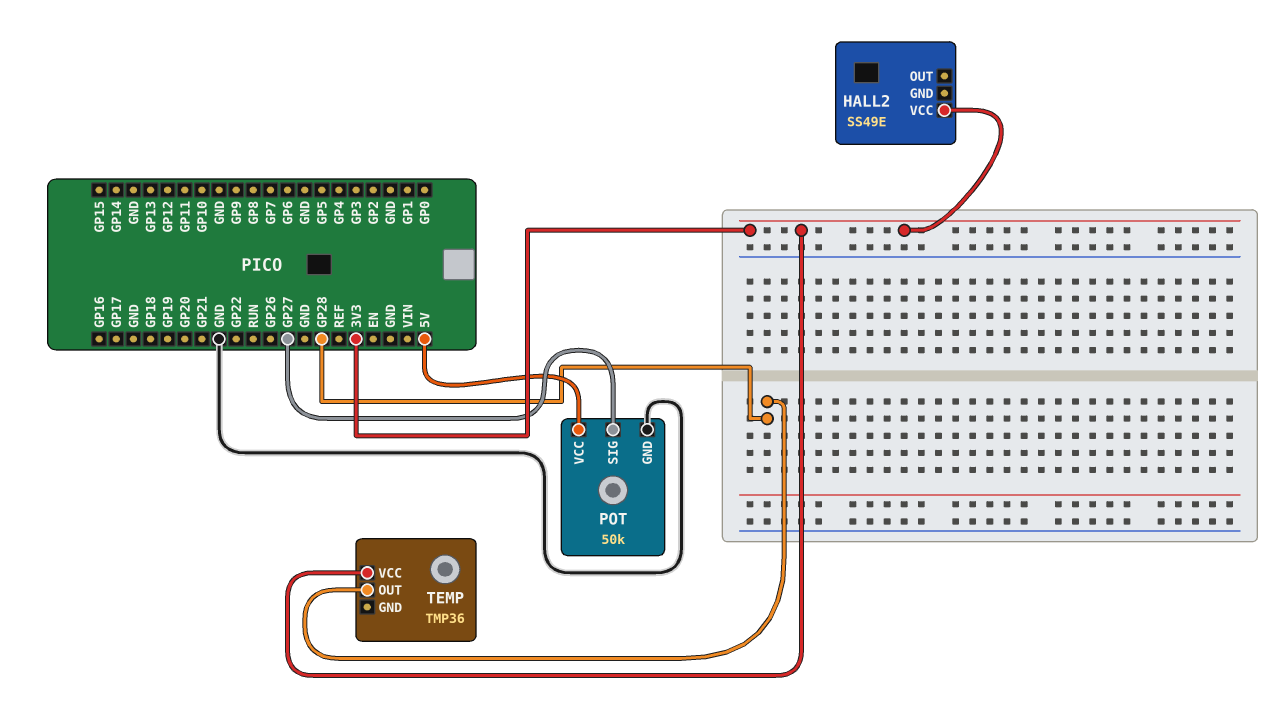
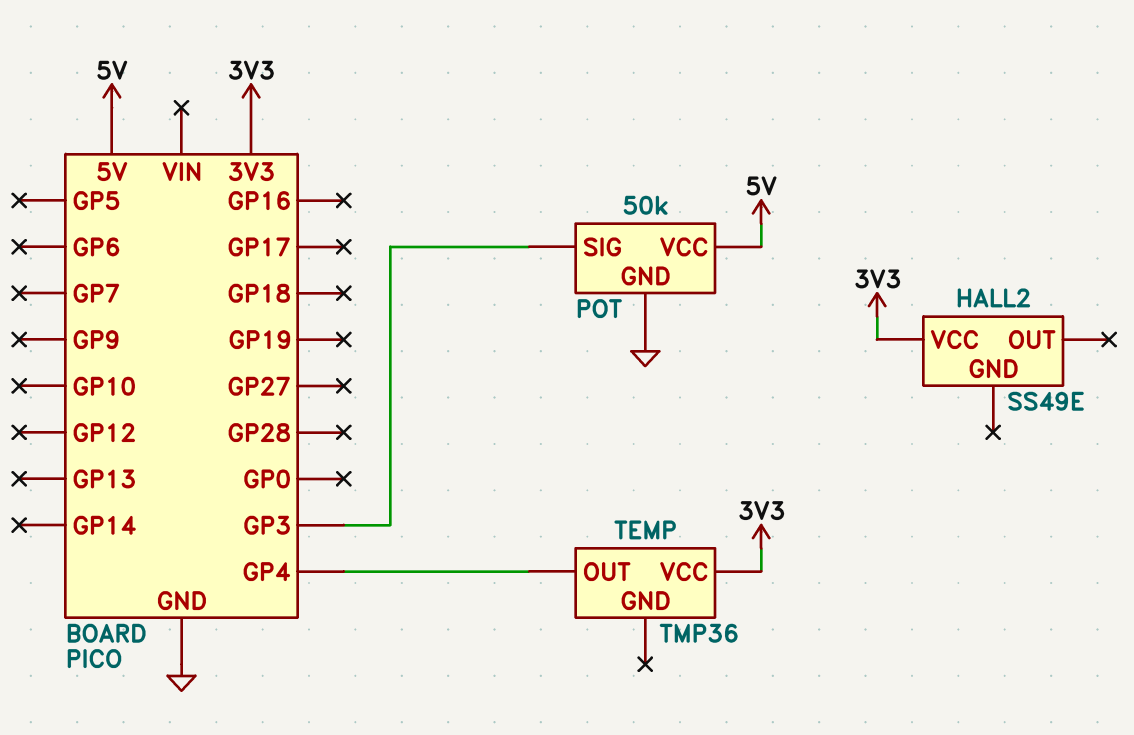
POT pin SIG: GP27 -> GP3
TEMP pin OUT: GP28 -> GP4

